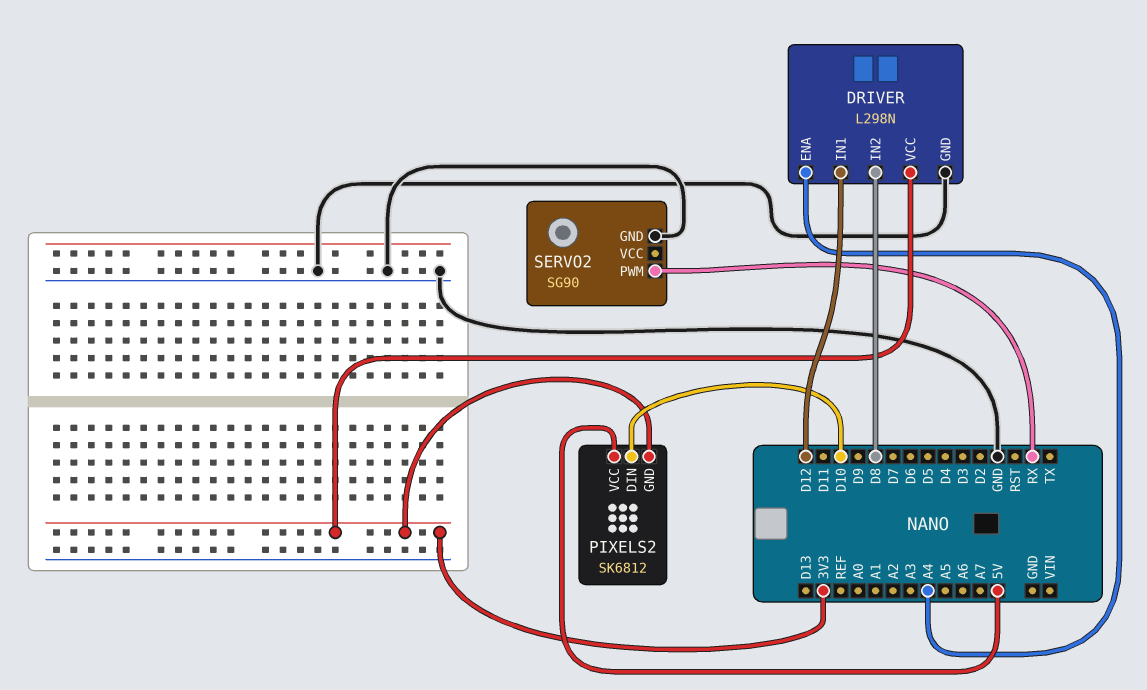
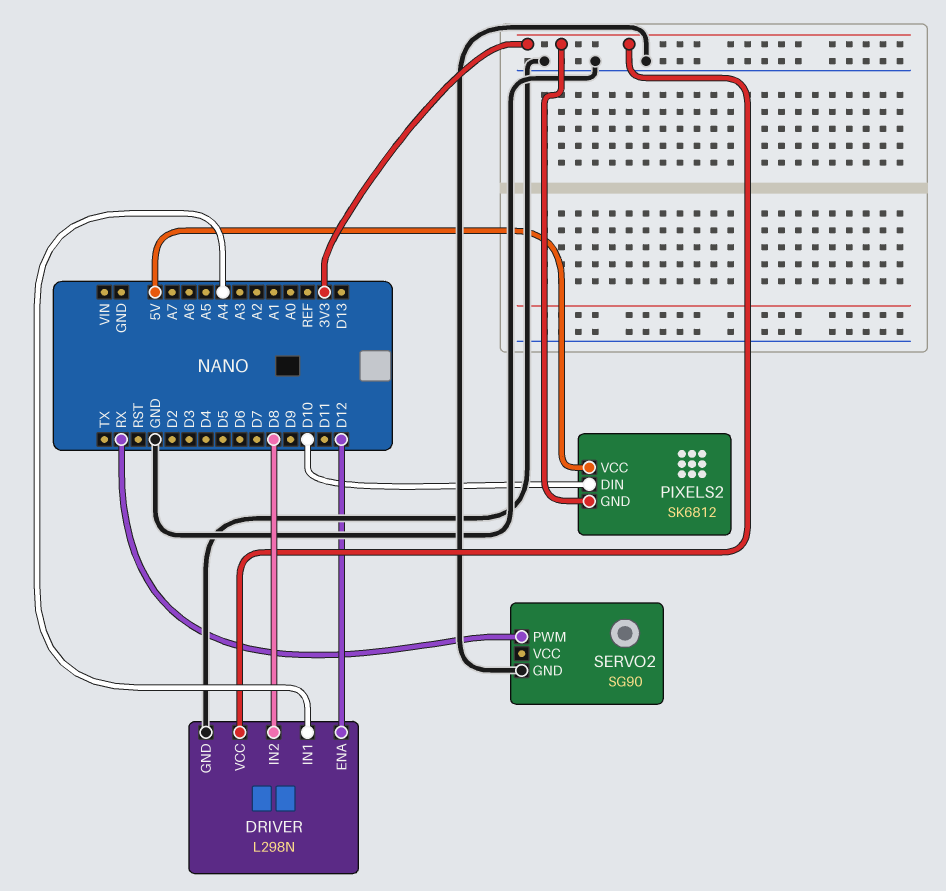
DRIVER pin ENA: A4 -> D12
DRIVER pin IN1: D12 -> A4

